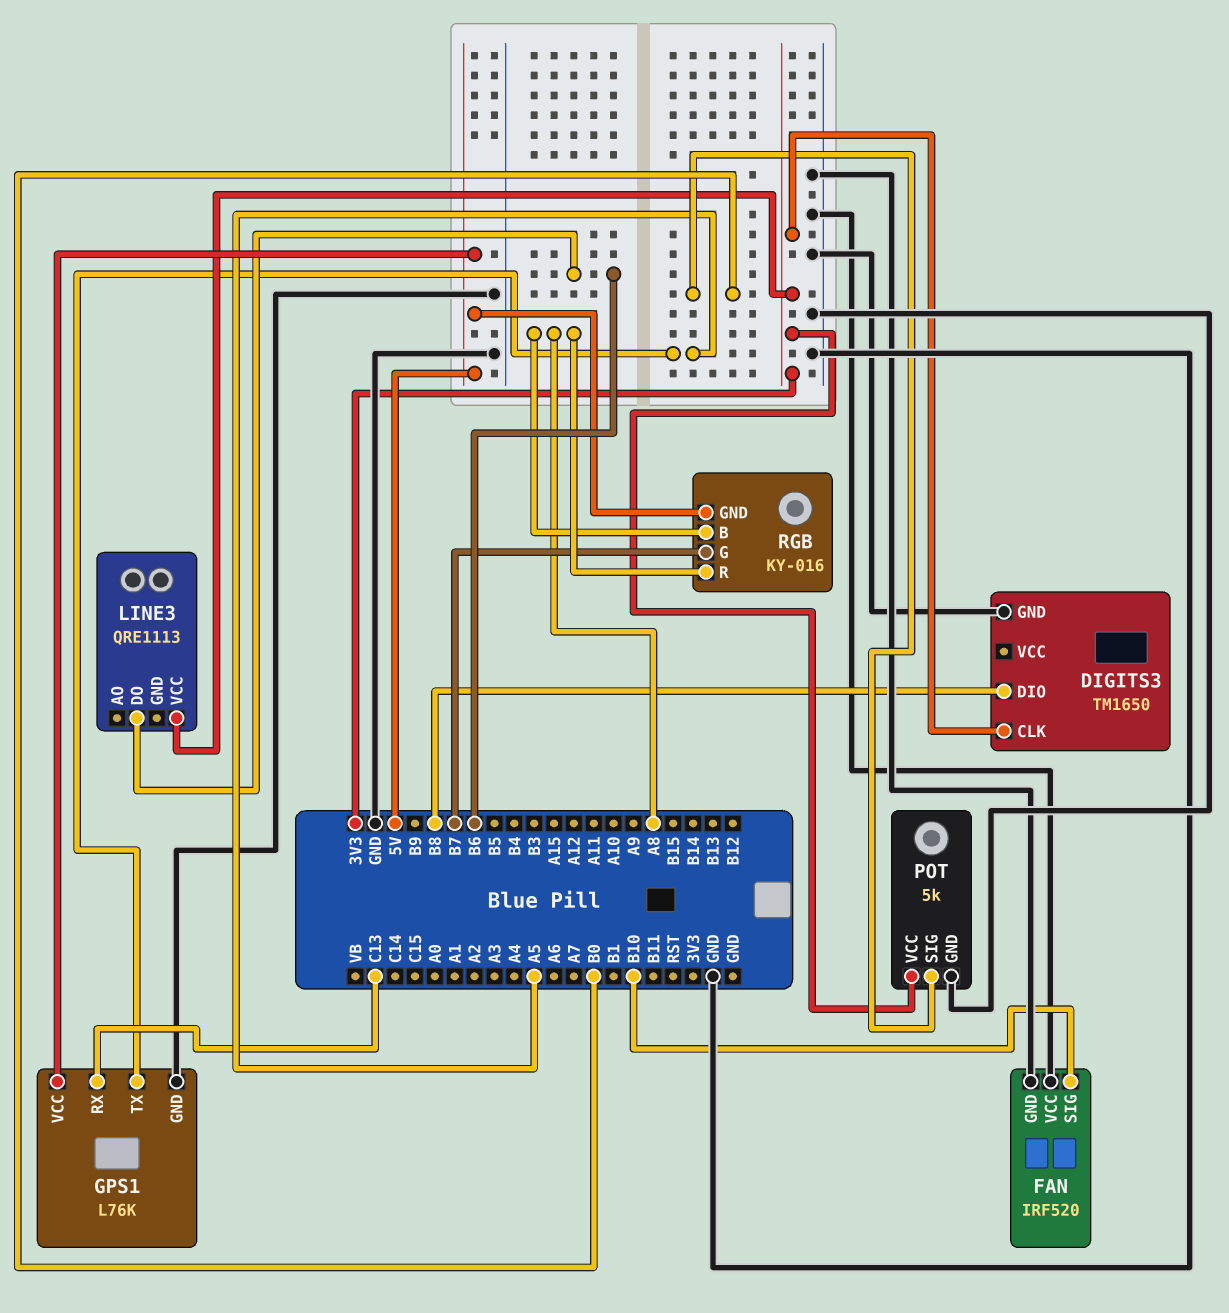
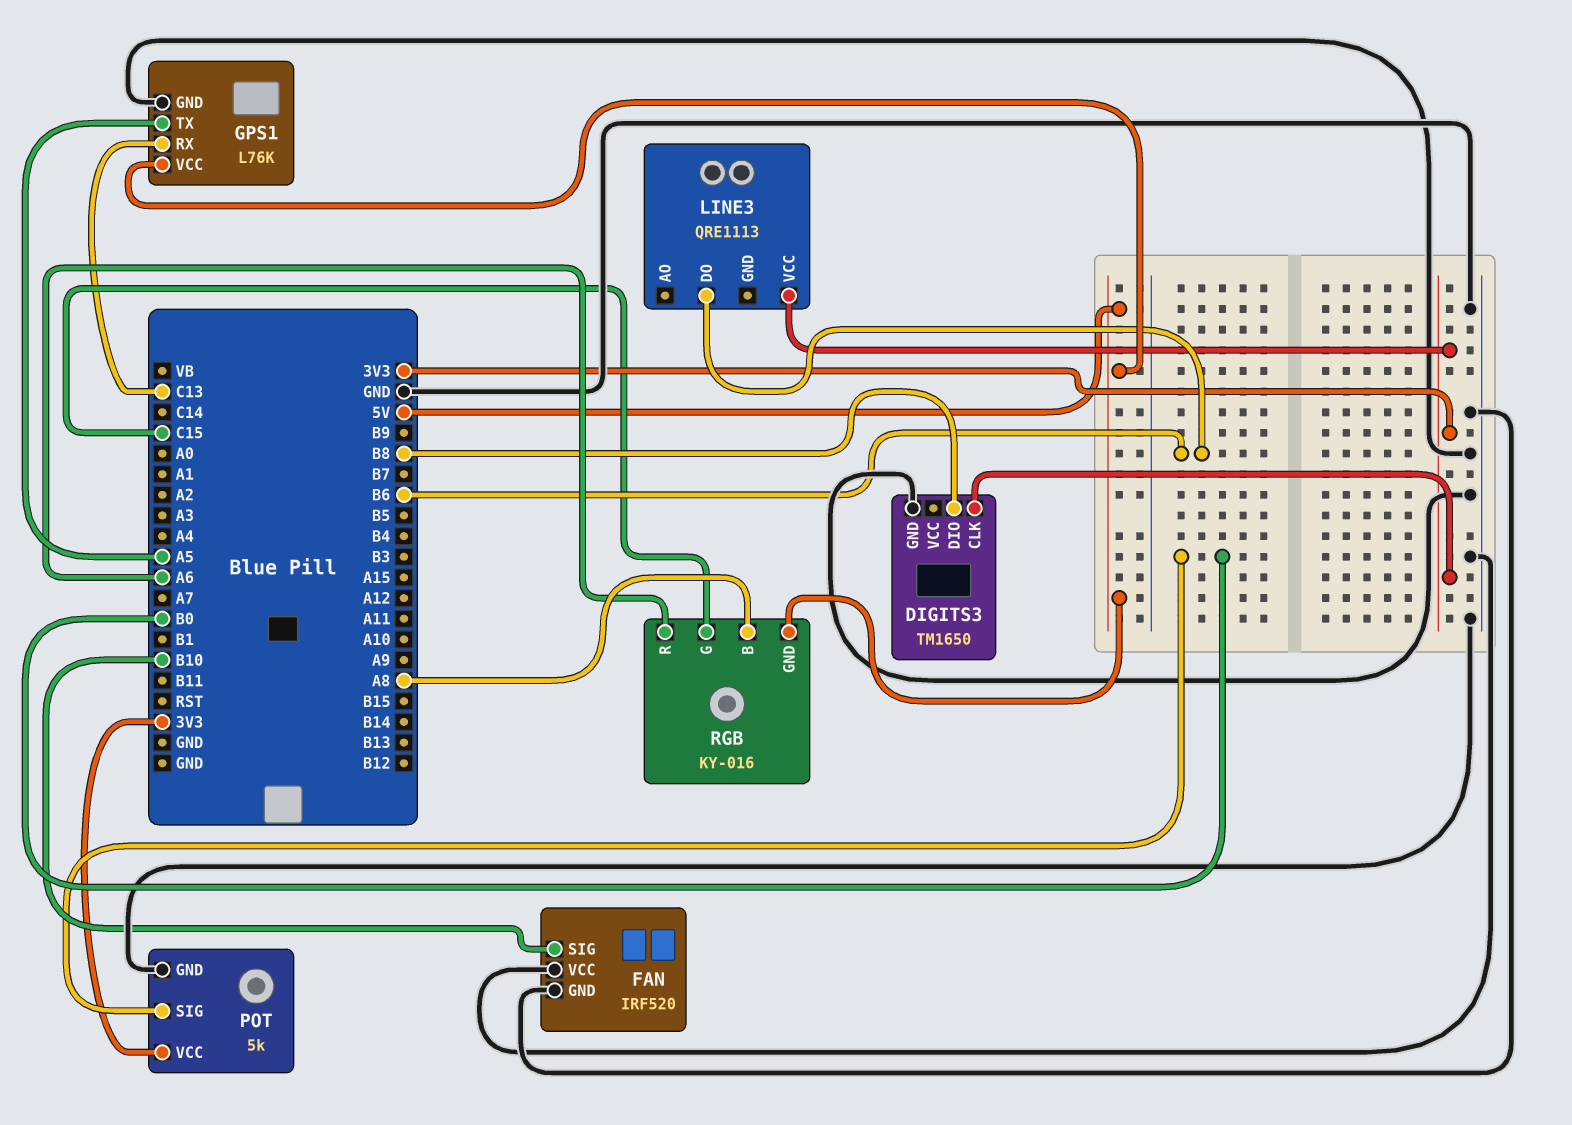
RGB pin G: B7 -> C15
RGB pin R: A8 -> A6

